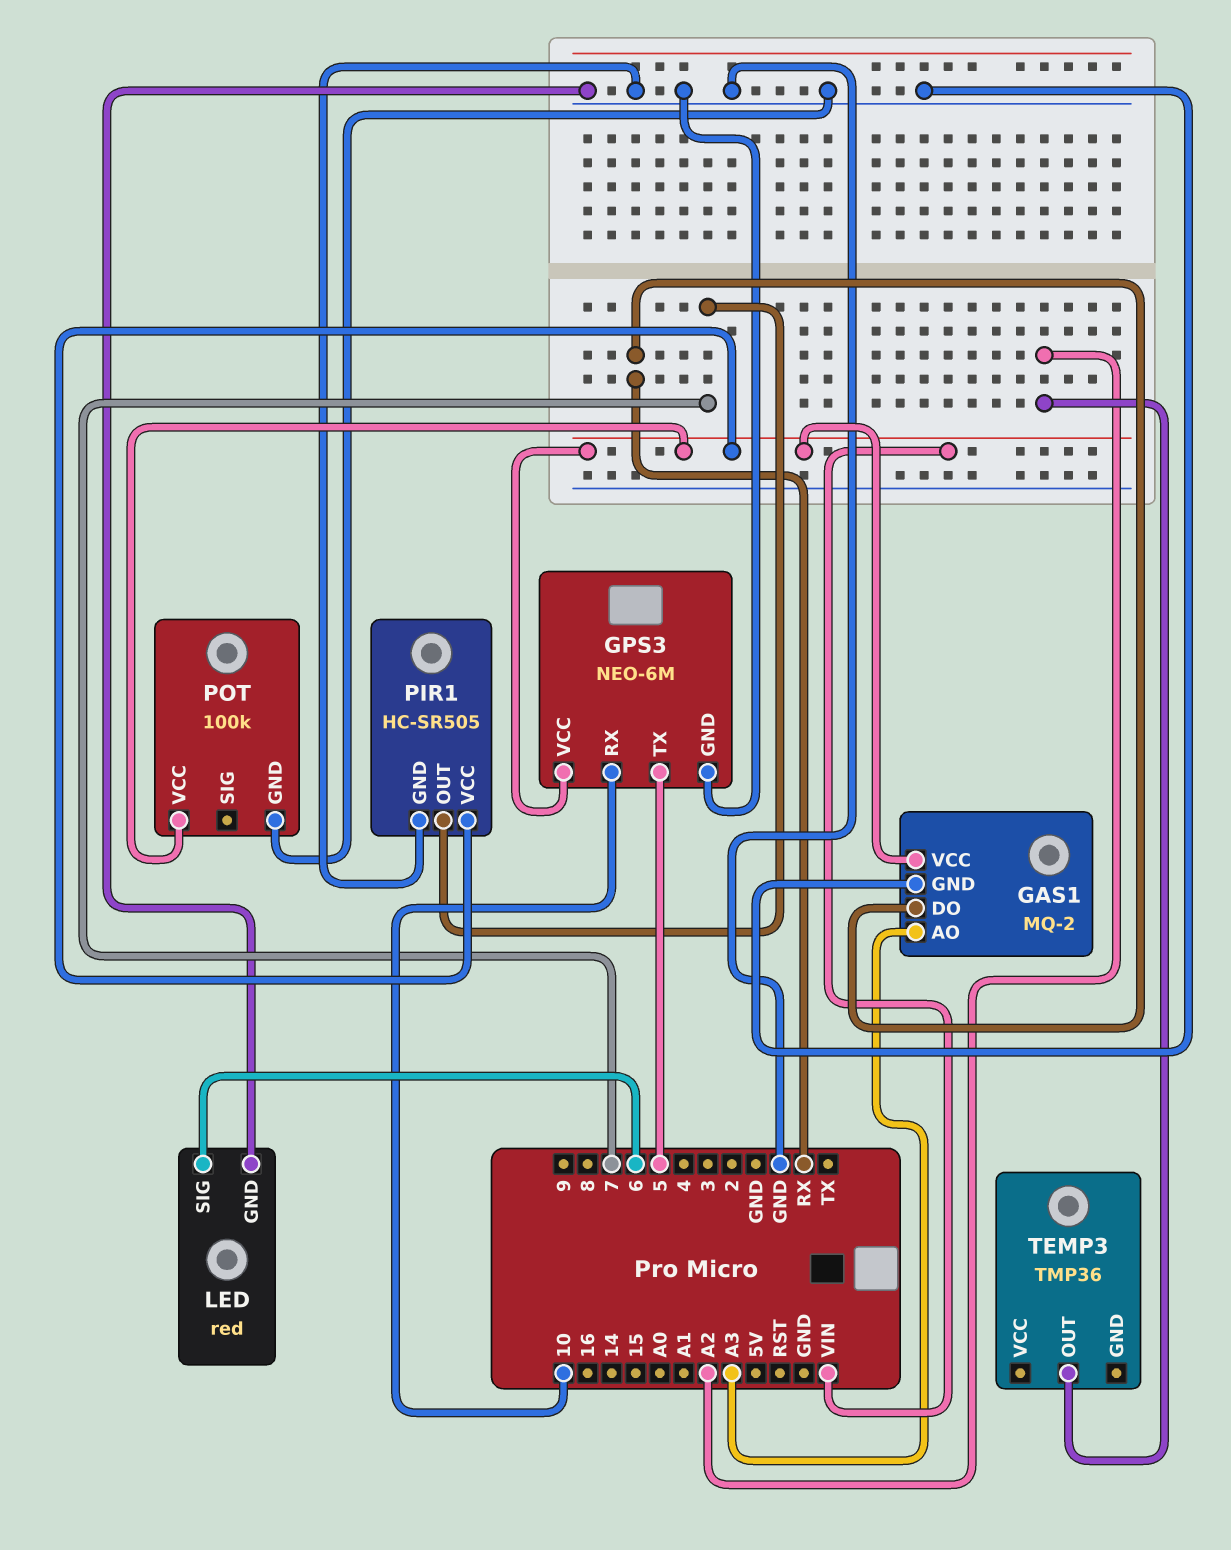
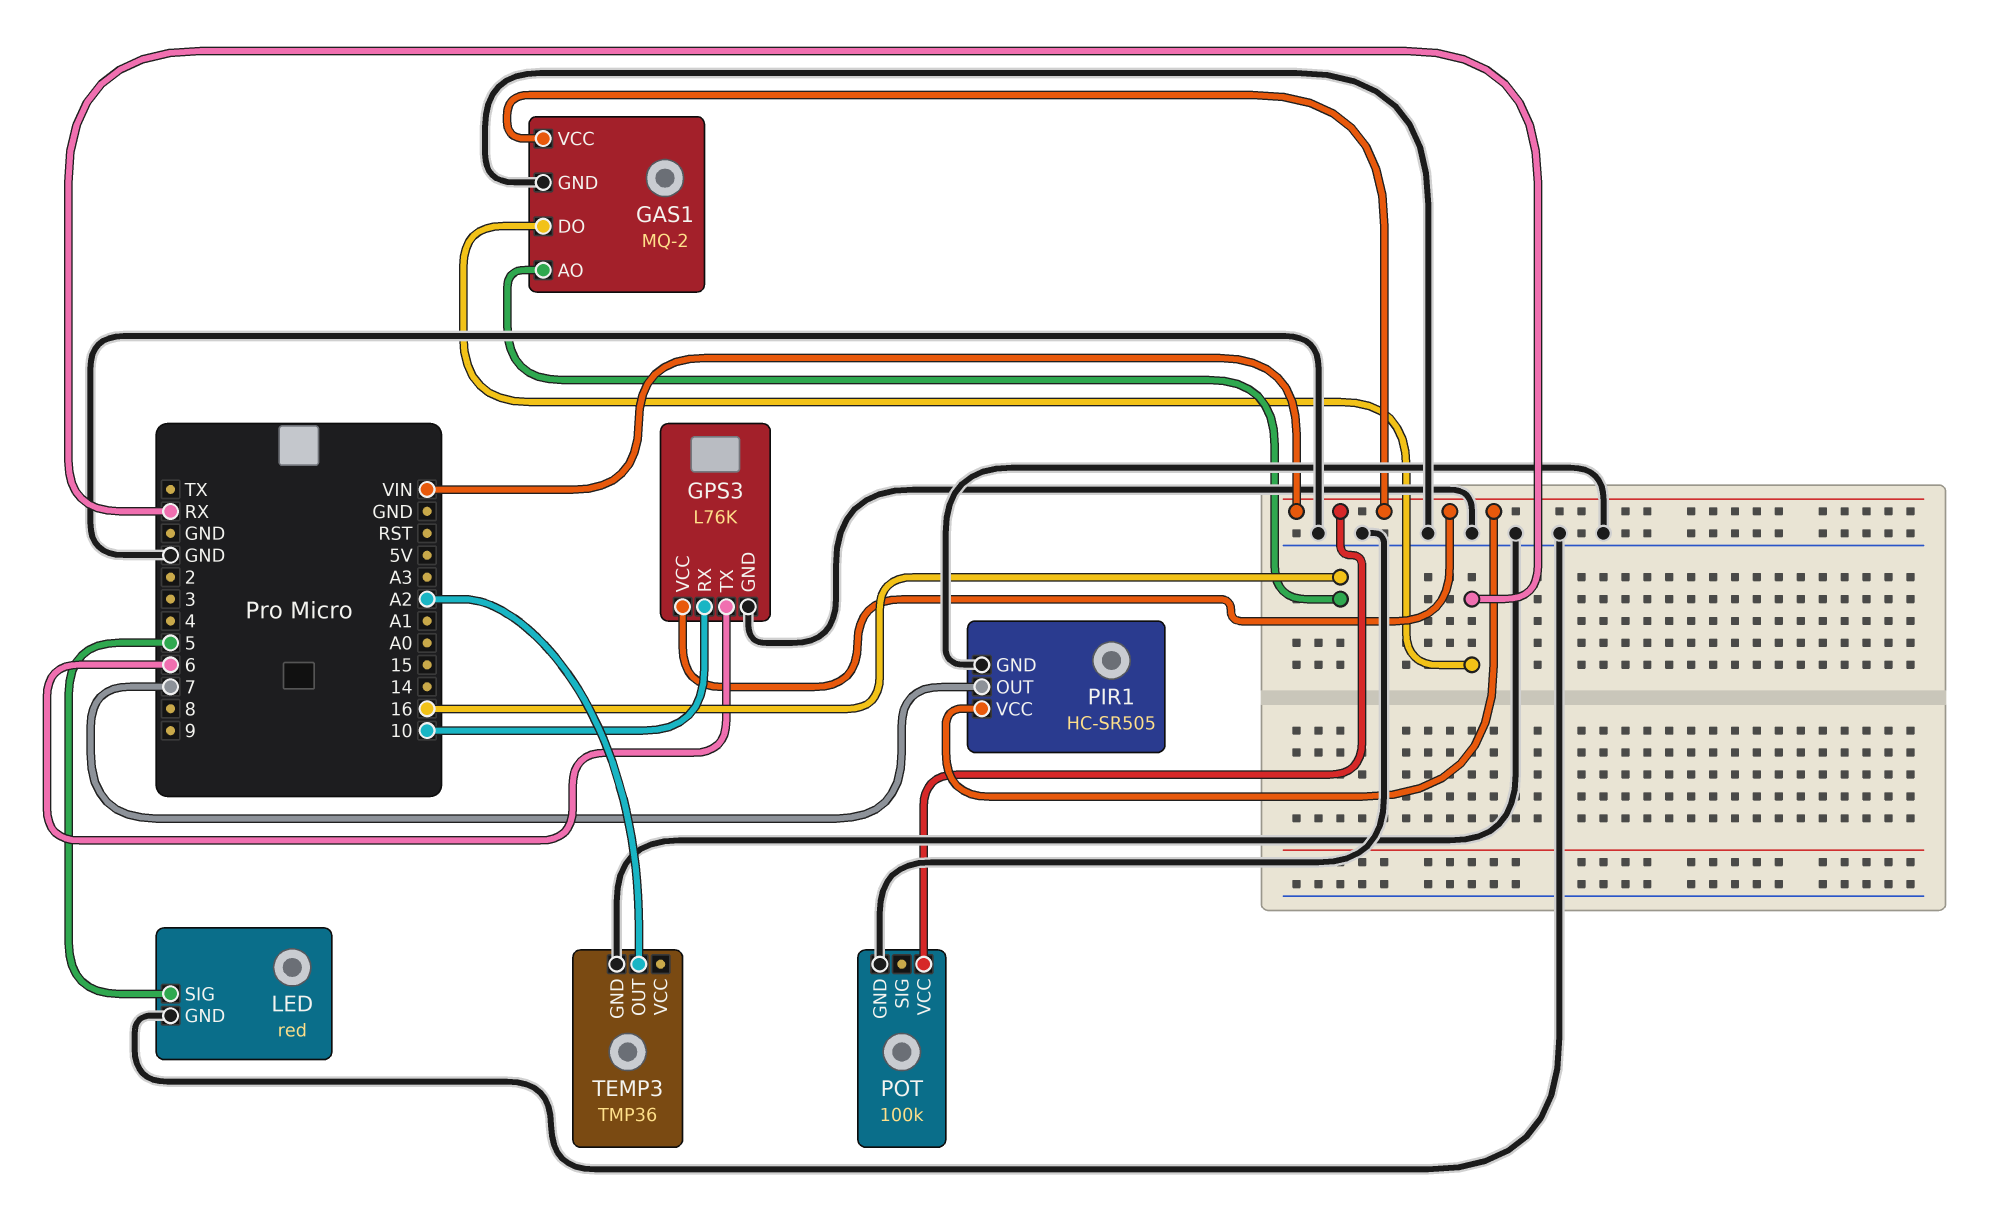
GAS1 pin AO: A3 -> 16
GPS3: NEO-6M -> L76K
GPS3 pin TX: 5 -> 6
LED pin SIG: 6 -> 5
TEMP3 pin GND: none -> GND

